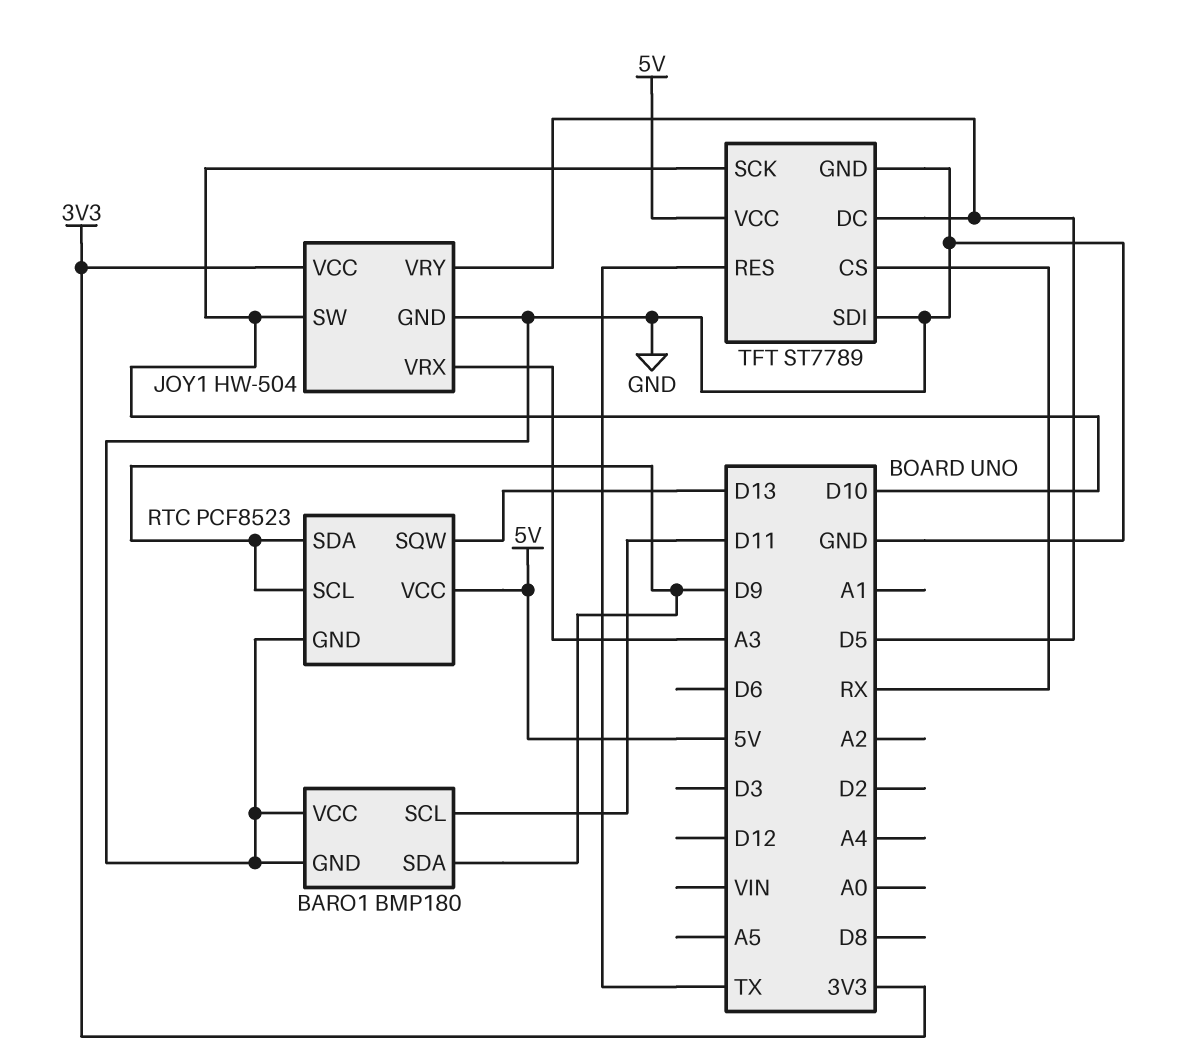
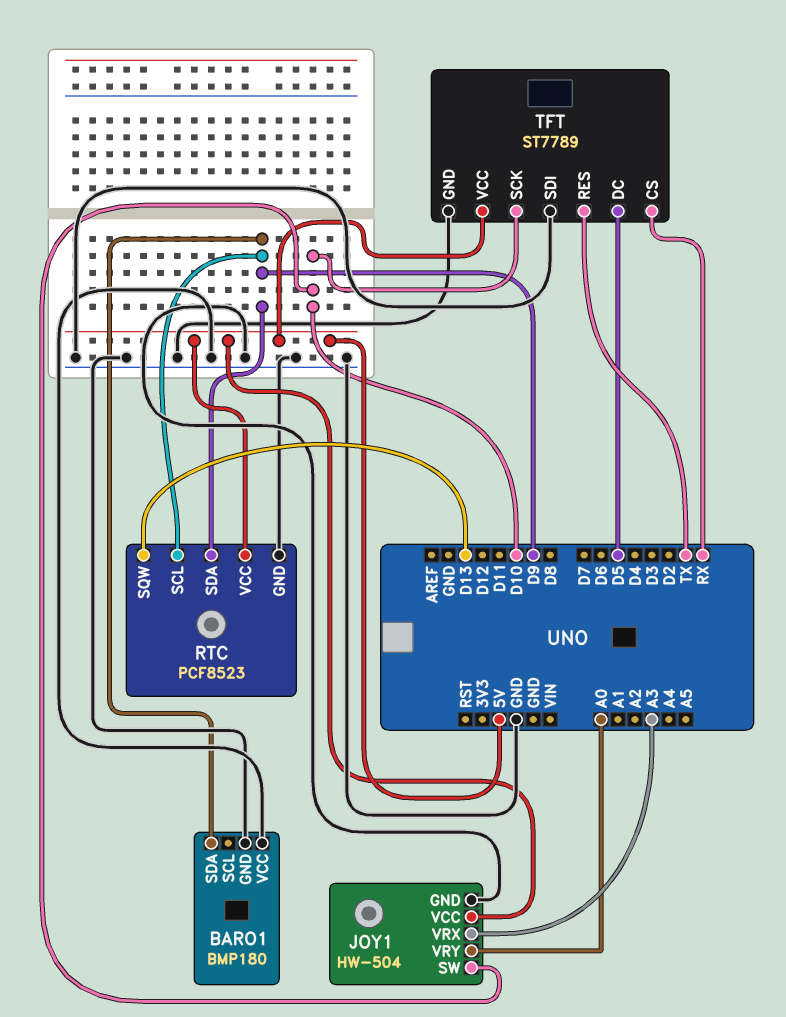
BARO1 pin SCL: D11 -> none
JOY1 pin VCC: 3V3 -> 5V
JOY1 pin VRY: D5 -> A0

